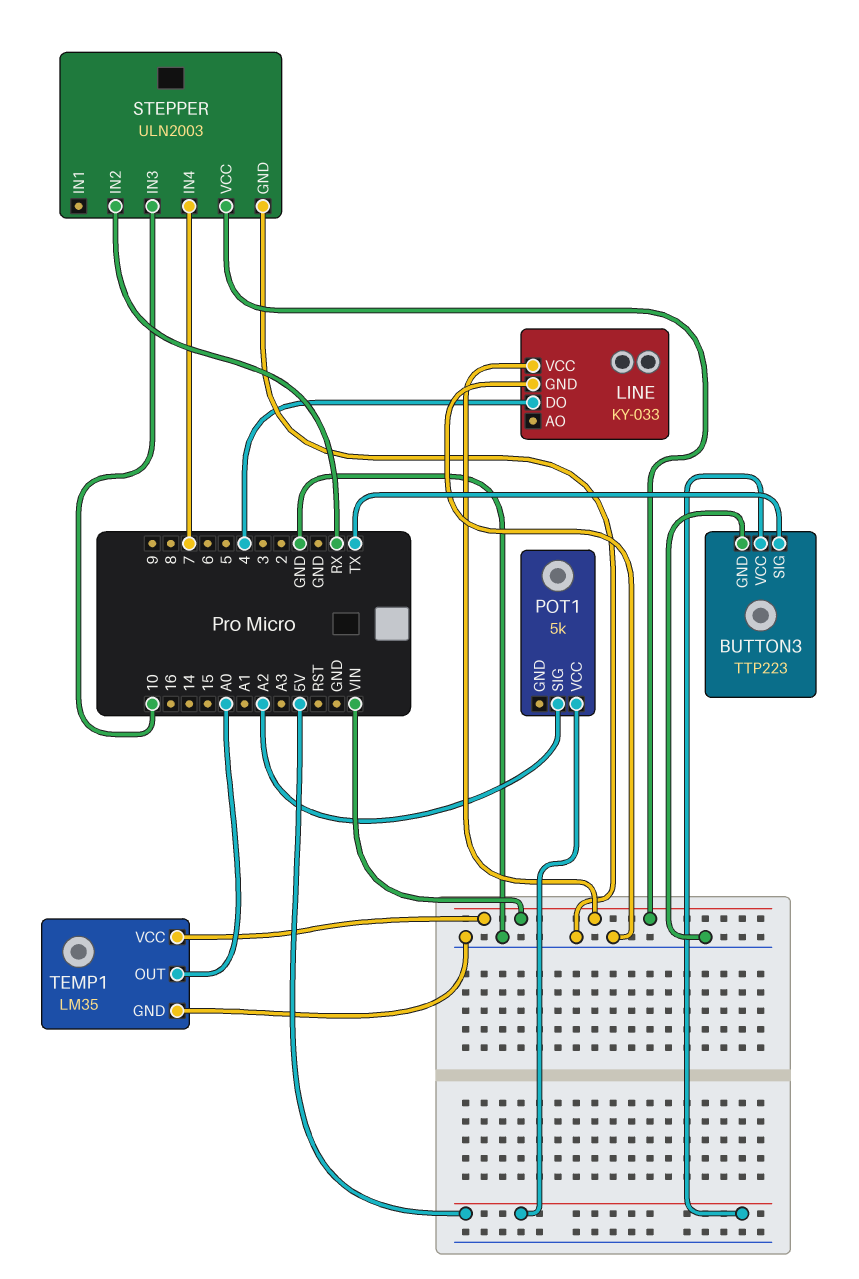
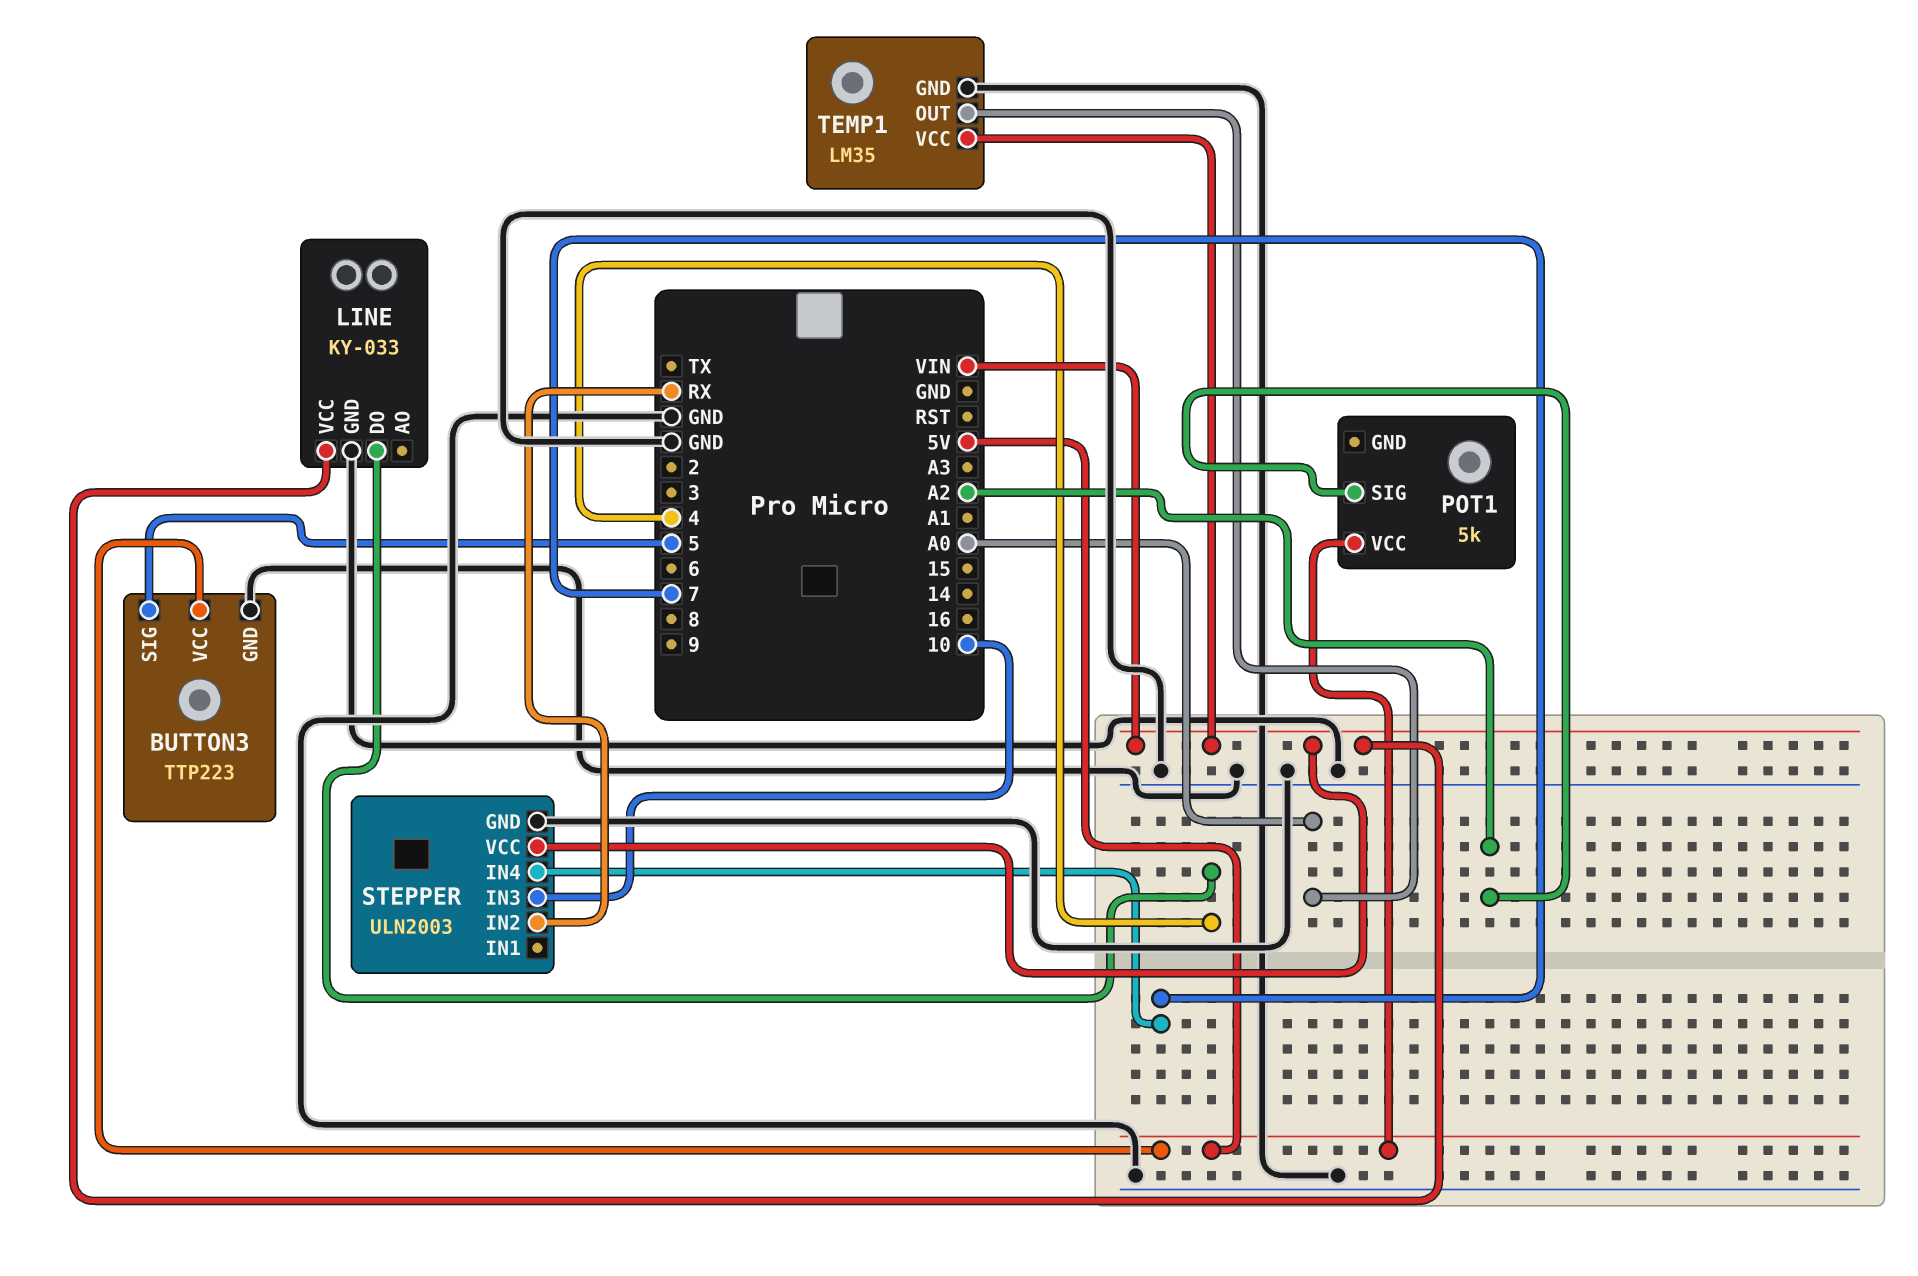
BUTTON3 pin SIG: TX -> 5

